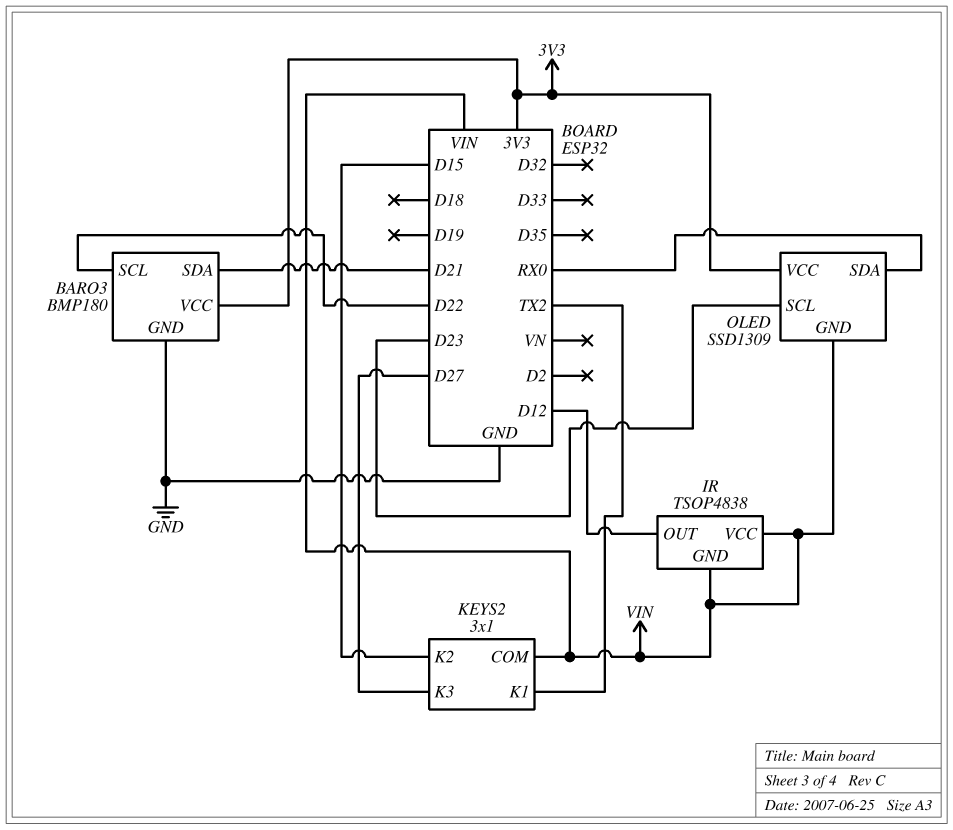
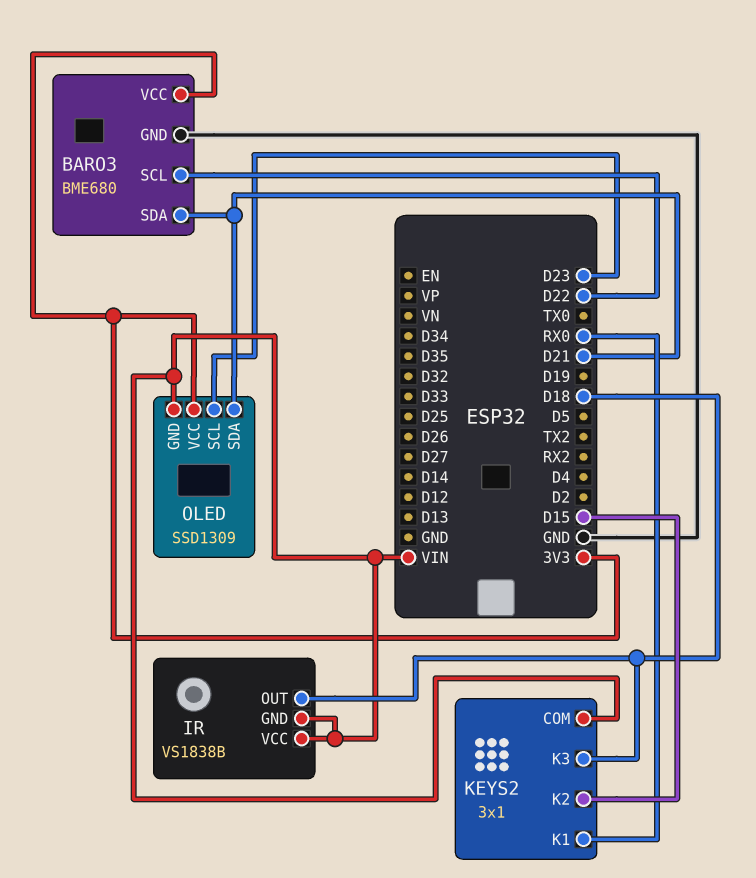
BARO3: BMP180 -> BME680
IR: TSOP4838 -> VS1838B
IR pin OUT: D12 -> D18
KEYS2 pin K1: TX2 -> RX0
KEYS2 pin K3: D27 -> D18
OLED pin SDA: RX0 -> D21

